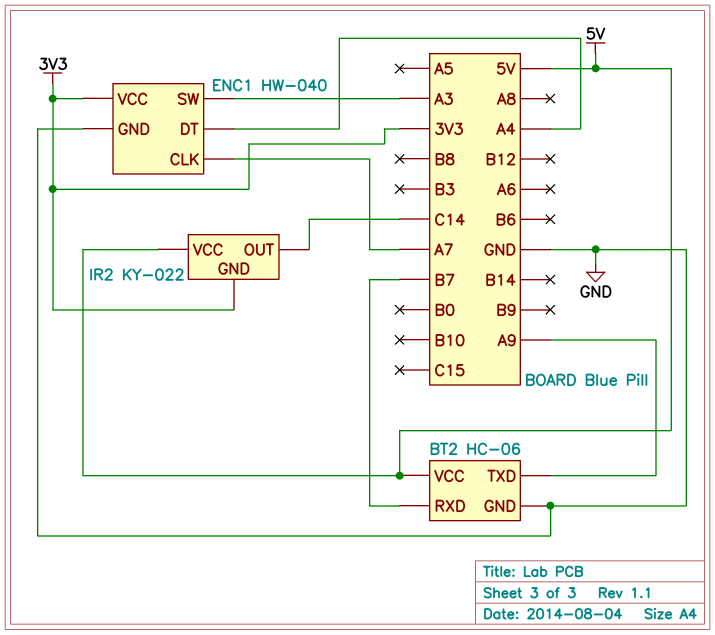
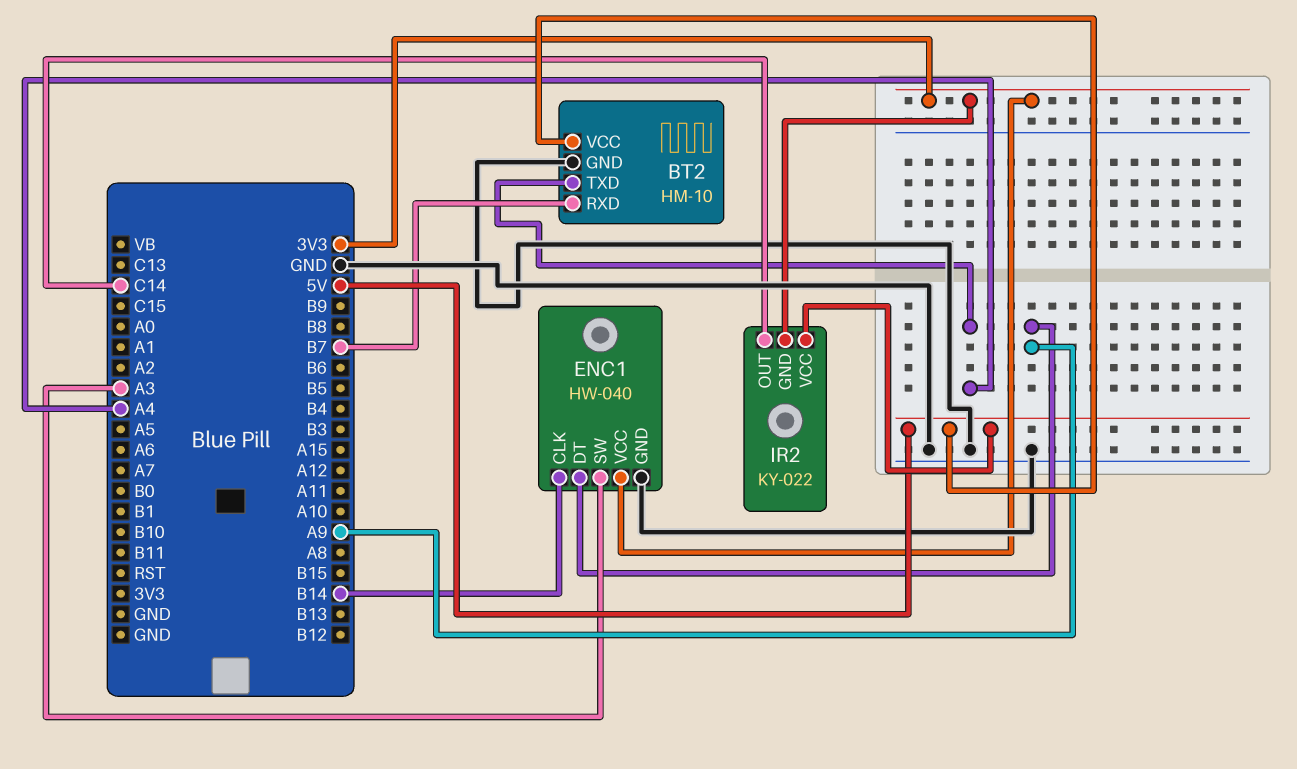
BT2: HC-06 -> HM-10
BT2 pin TXD: A9 -> A4
ENC1 pin CLK: A7 -> B14
ENC1 pin DT: A4 -> A9

